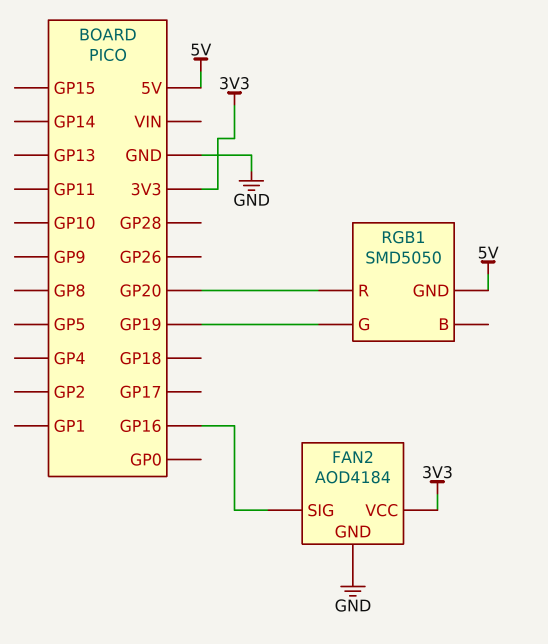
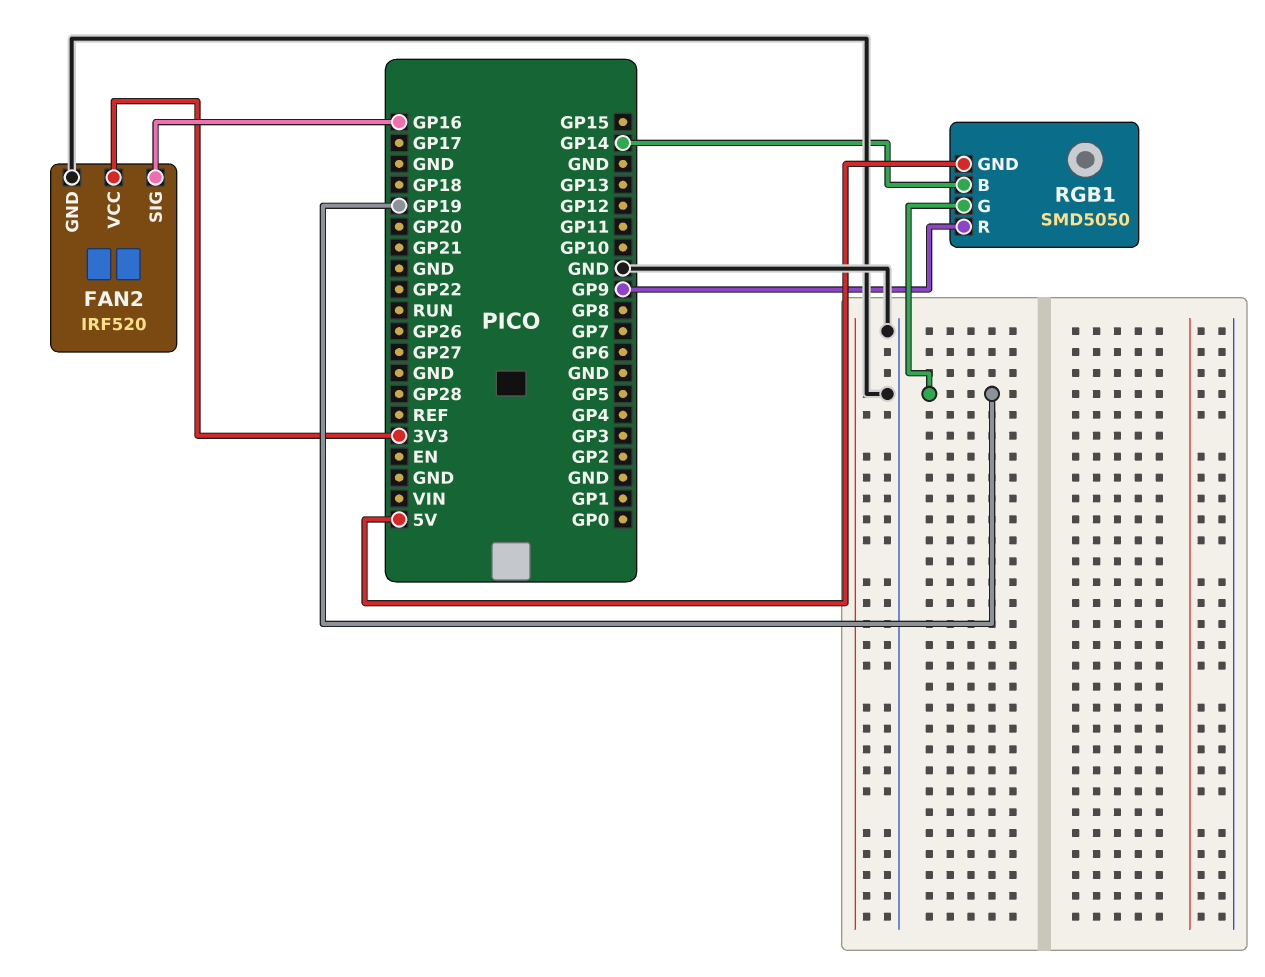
FAN2: AOD4184 -> IRF520
RGB1 pin B: none -> GP14
RGB1 pin R: GP20 -> GP9

